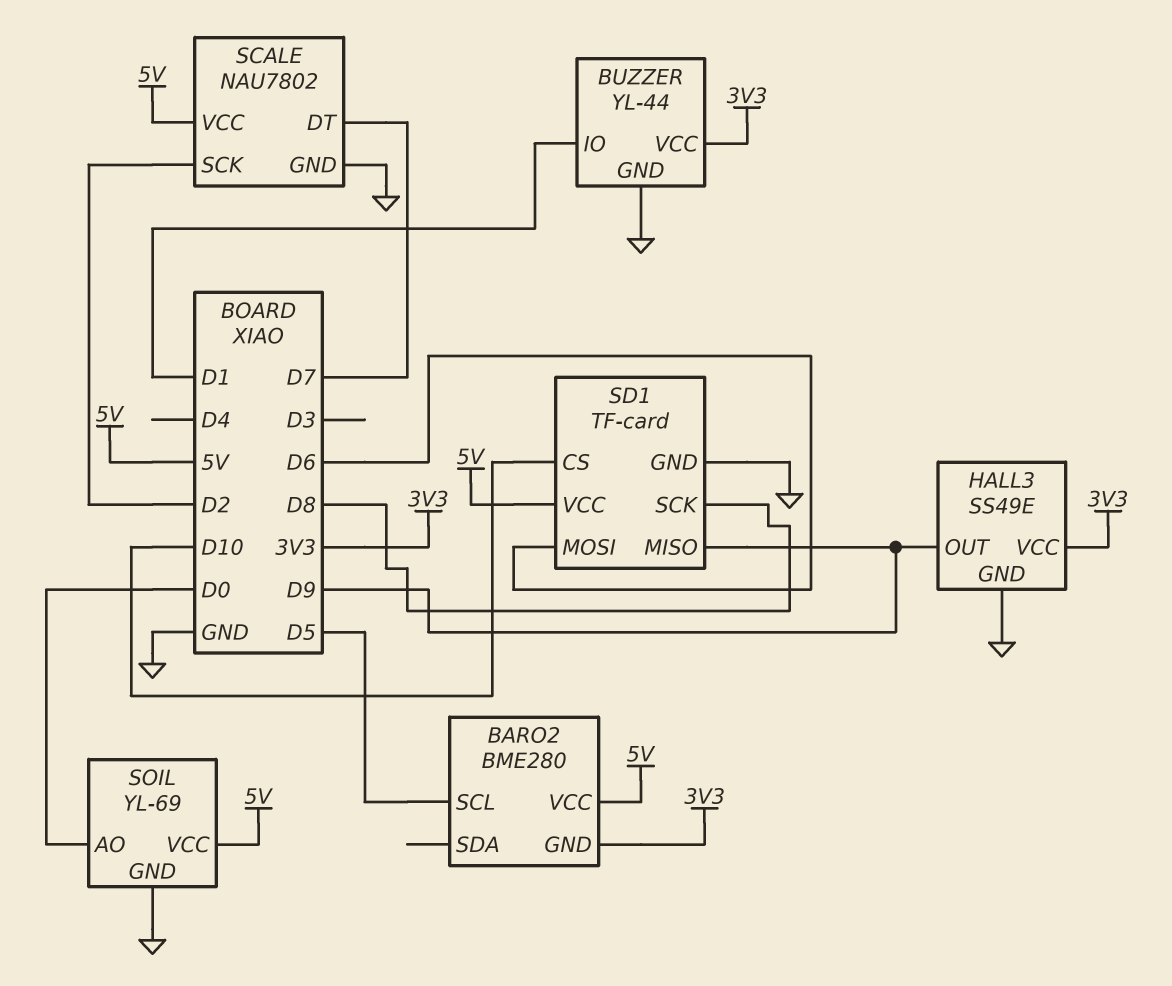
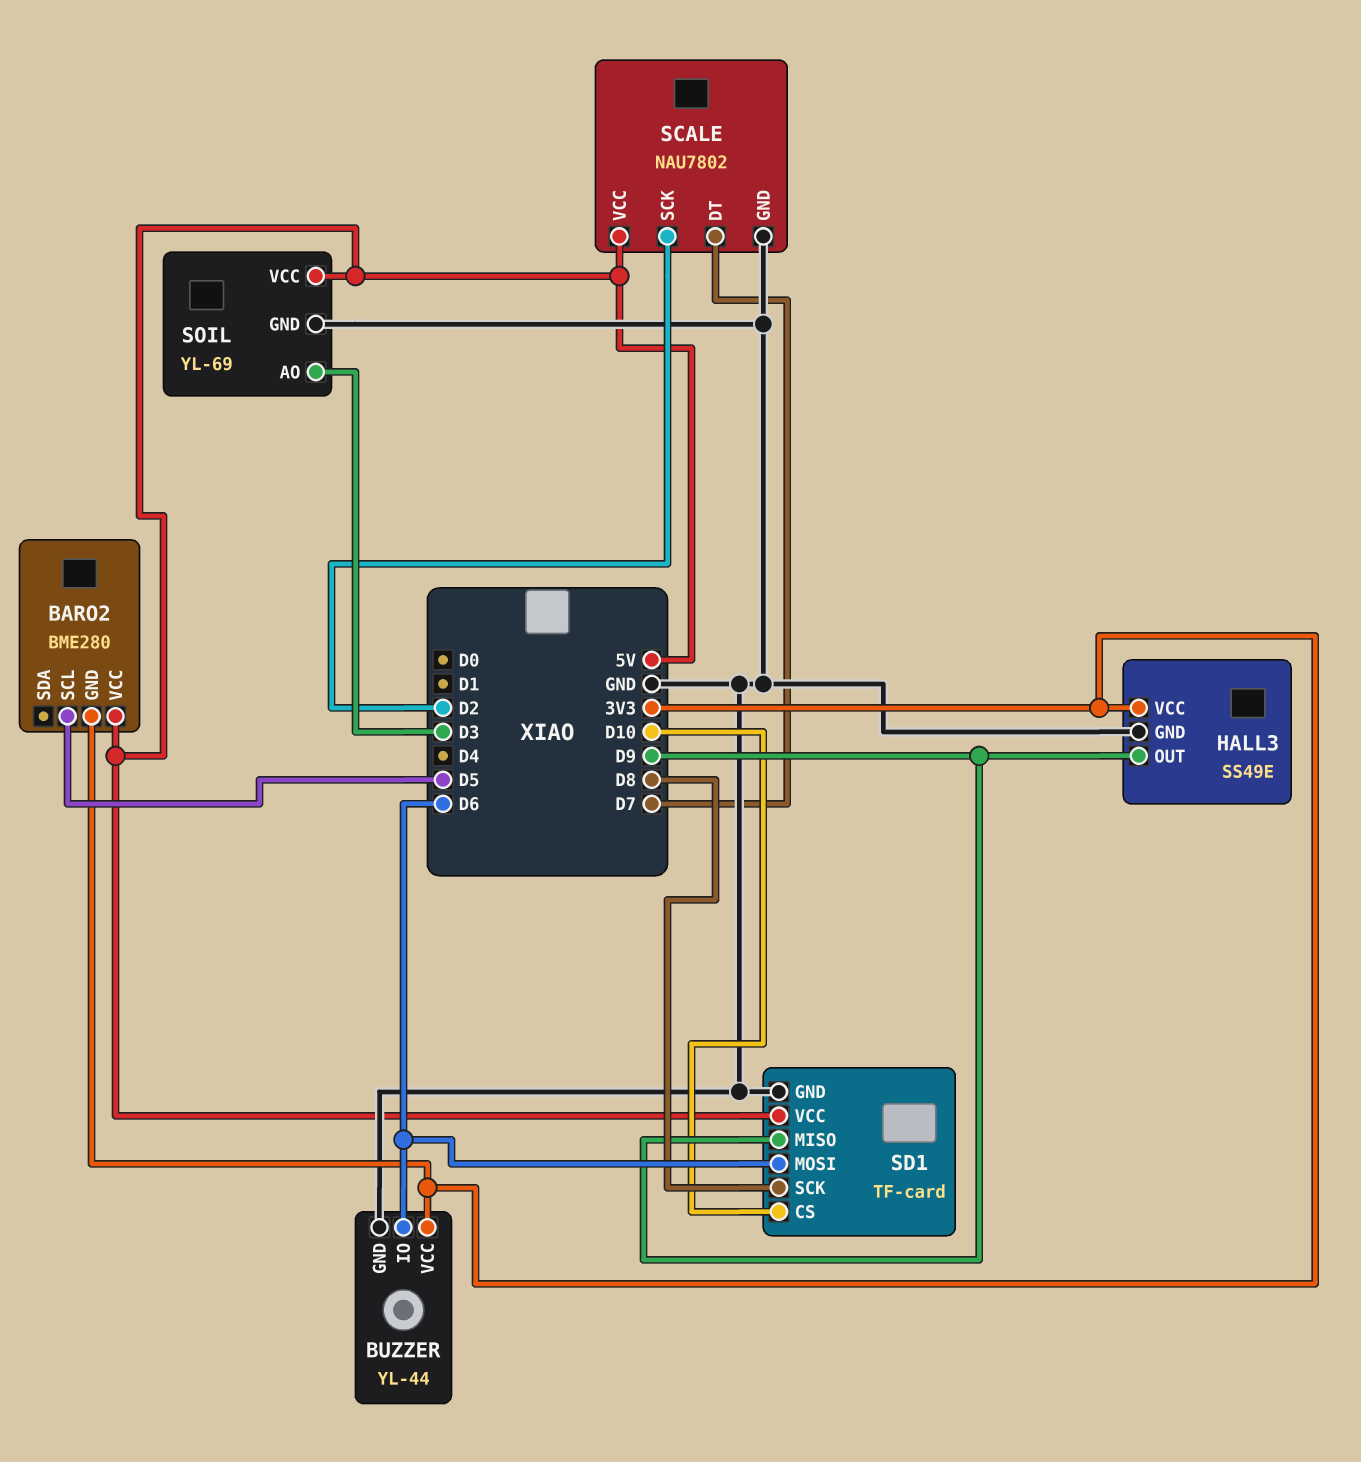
BUZZER pin IO: D1 -> D6
SOIL pin AO: D0 -> D3

